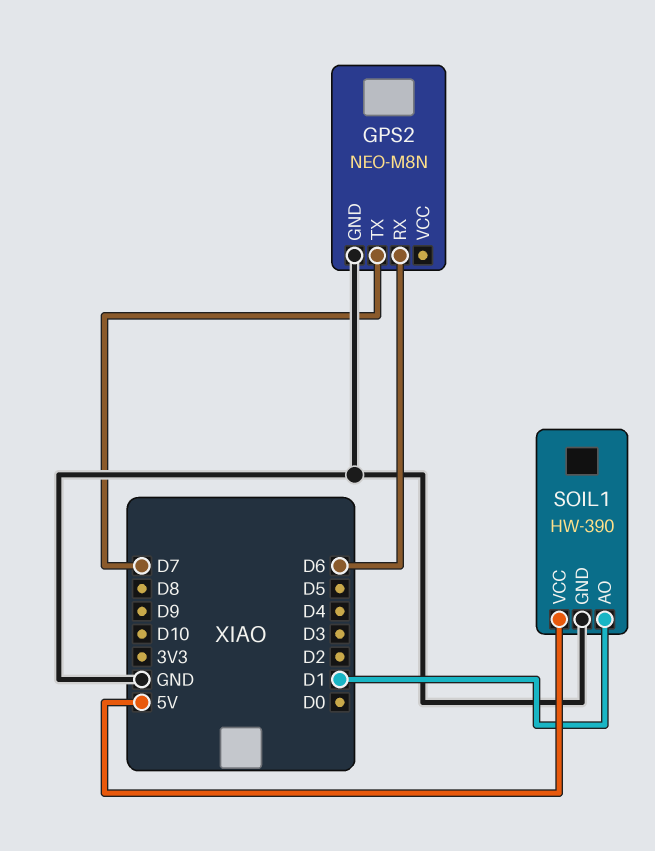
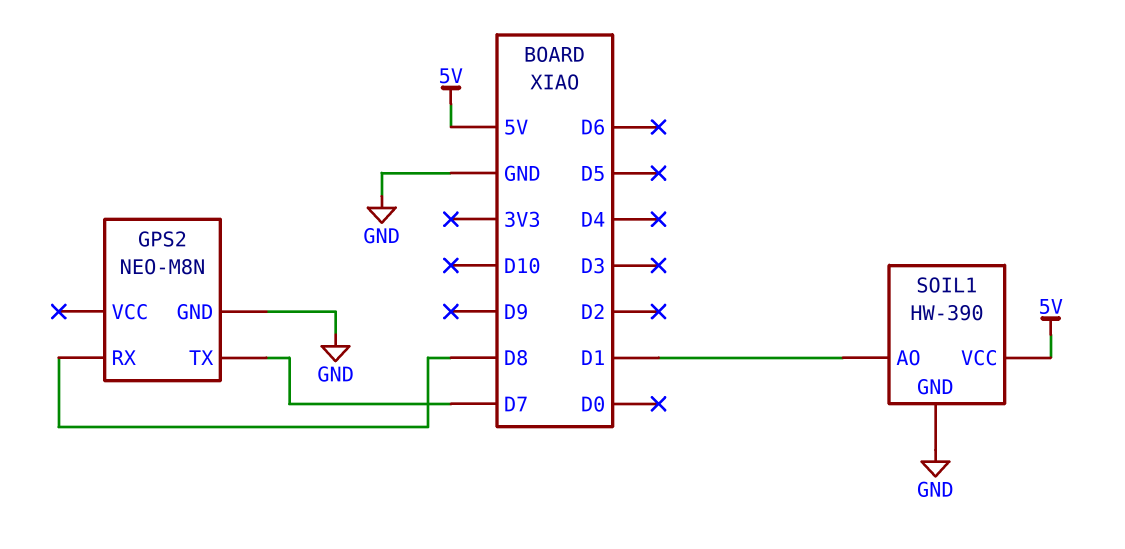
GPS2 pin RX: D6 -> D8

